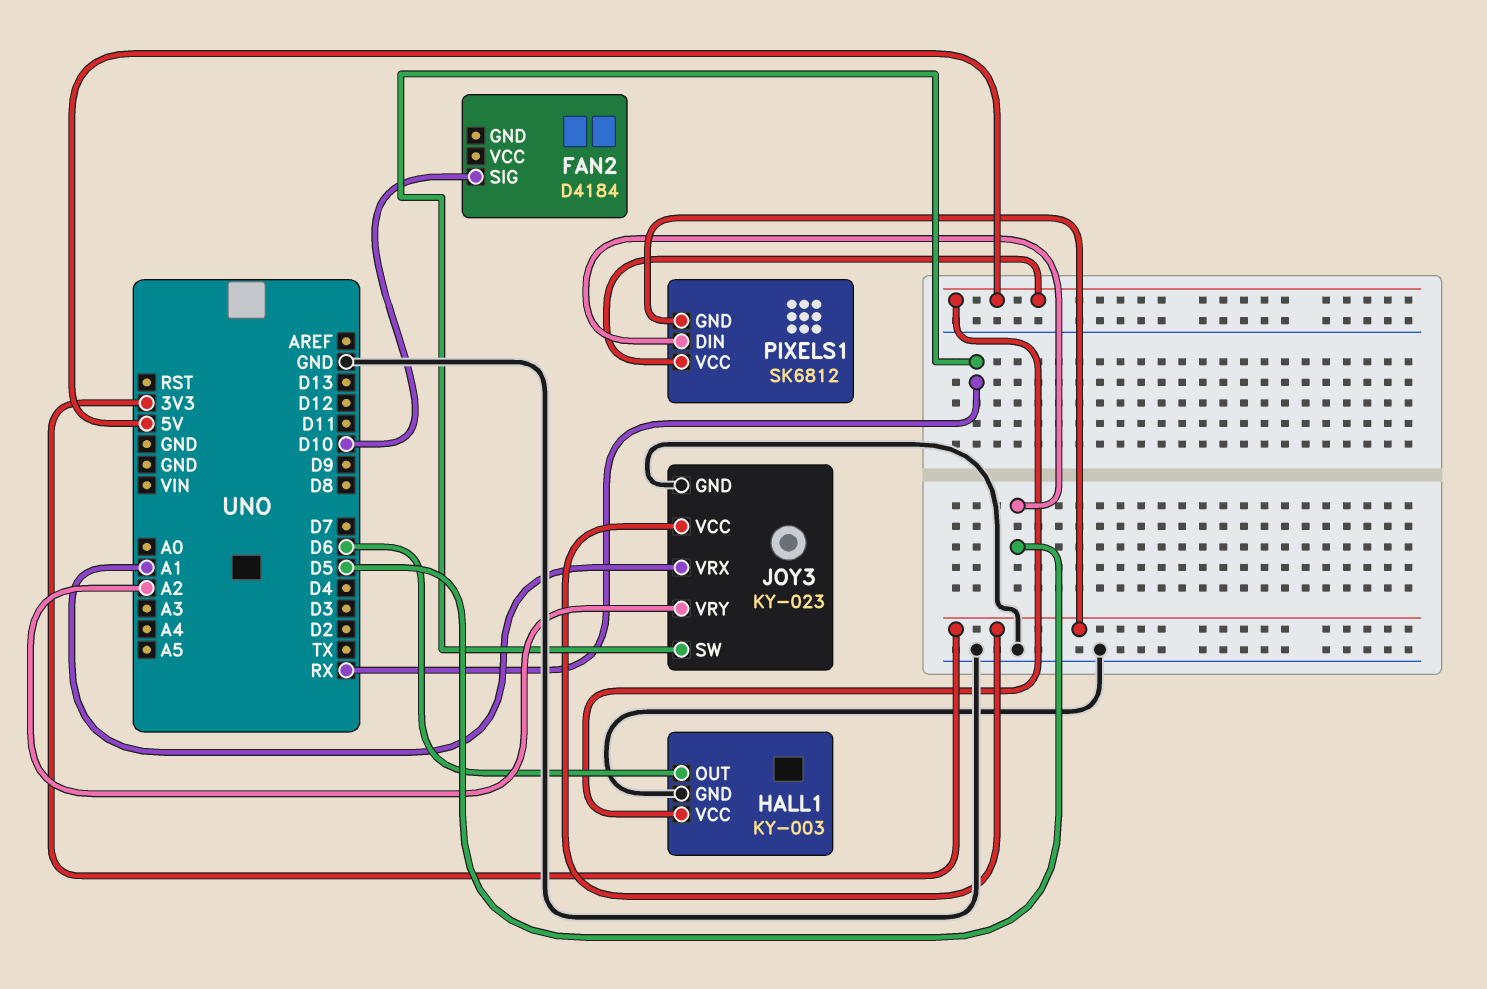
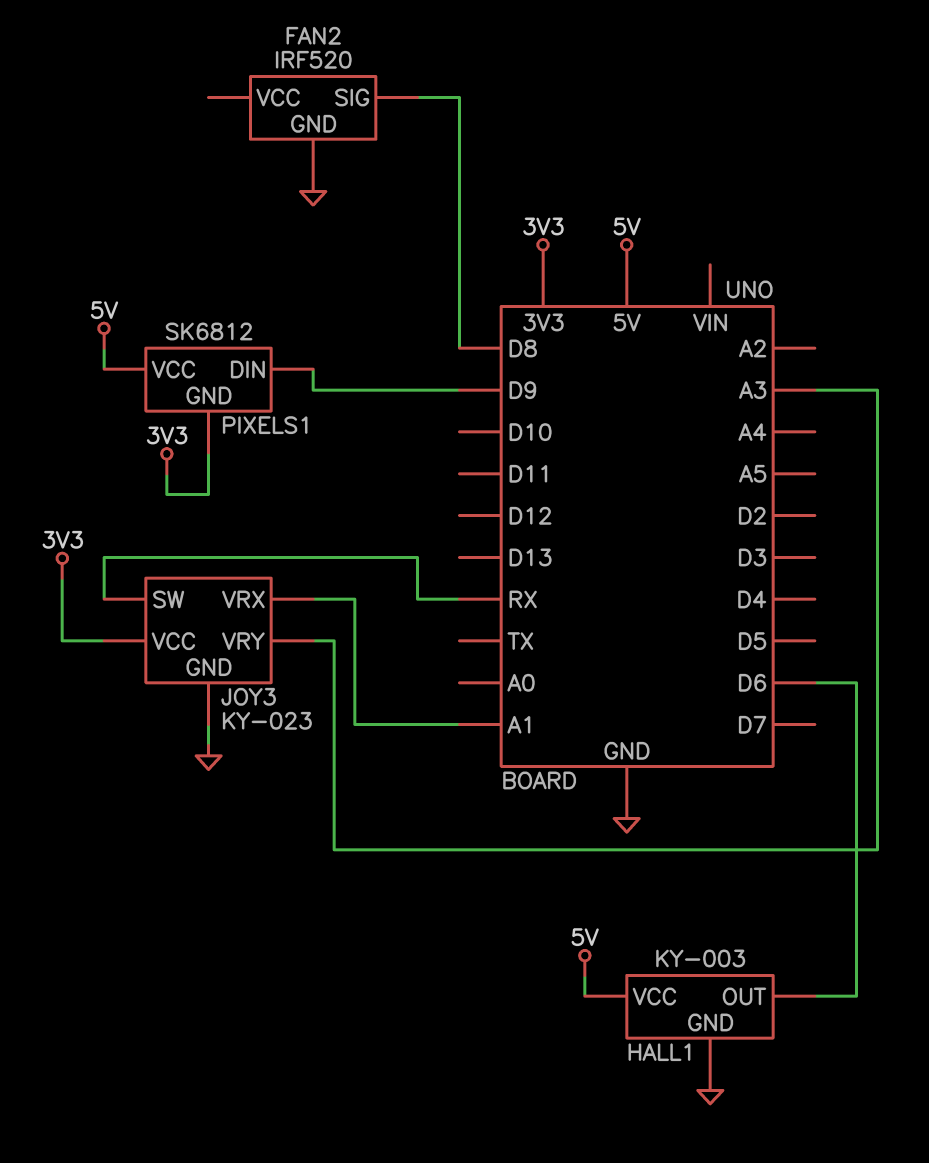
FAN2: D4184 -> IRF520
FAN2 pin GND: none -> GND
FAN2 pin SIG: D10 -> D8
JOY3 pin VRY: A2 -> A3
PIXELS1 pin DIN: D5 -> D9

